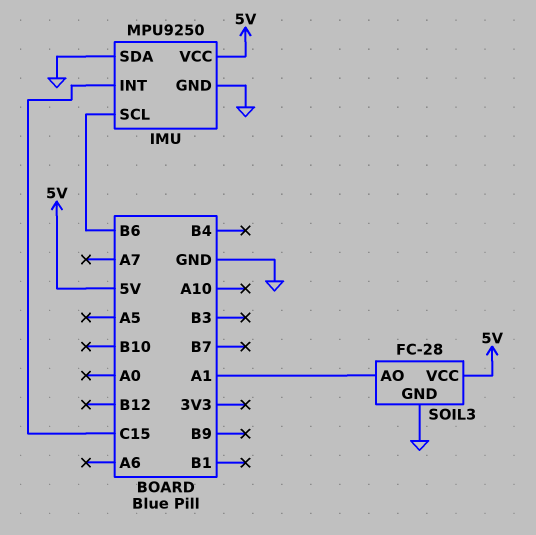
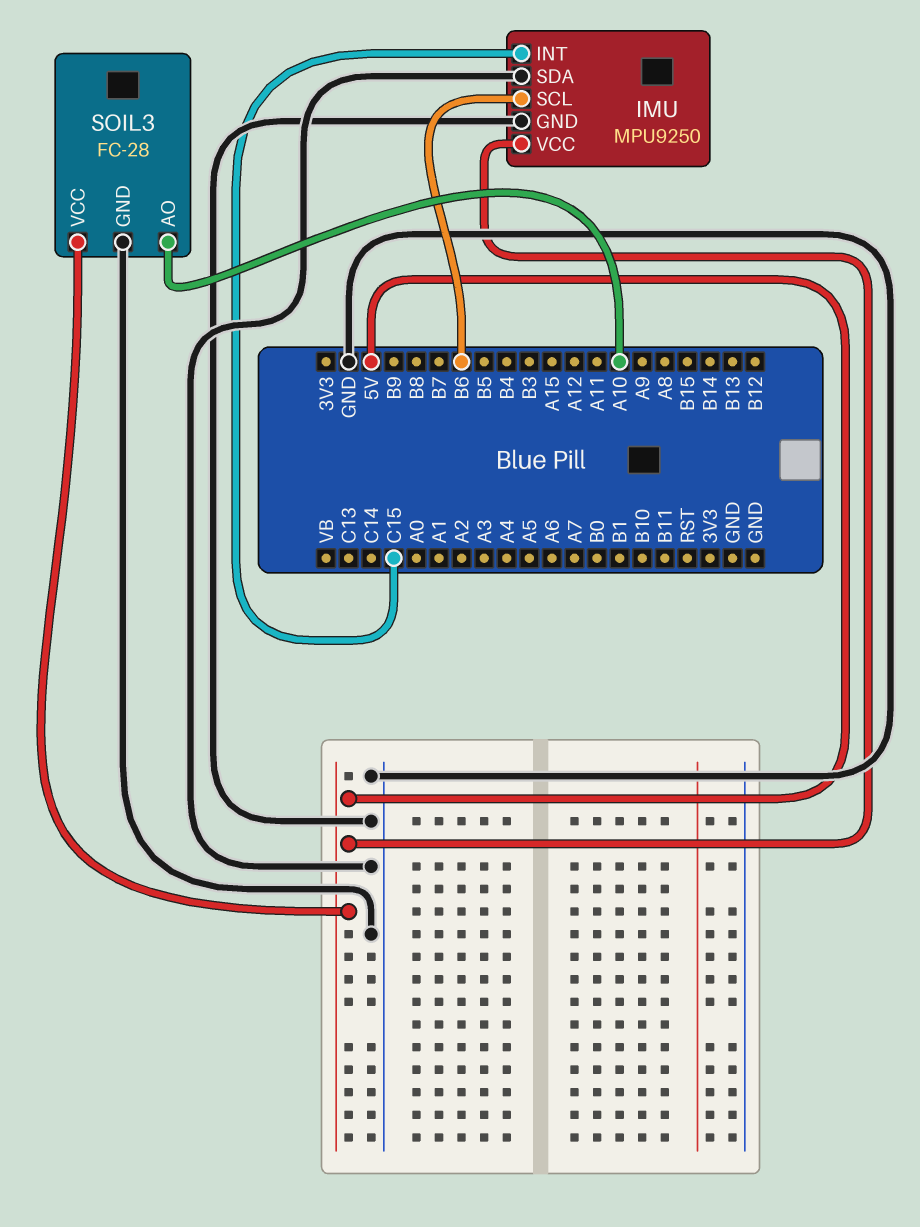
SOIL3 pin AO: A1 -> A10

